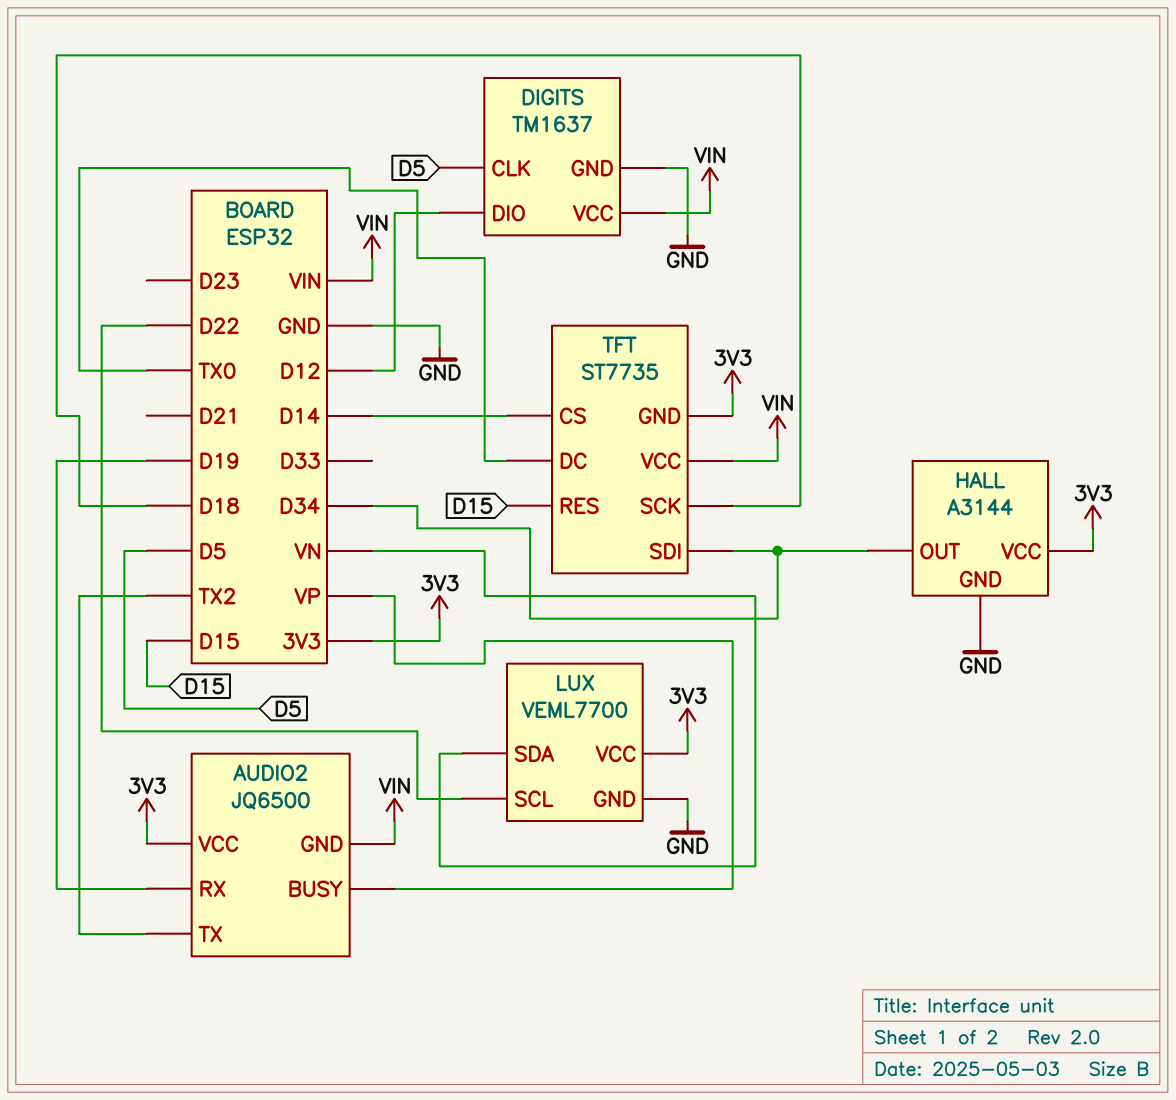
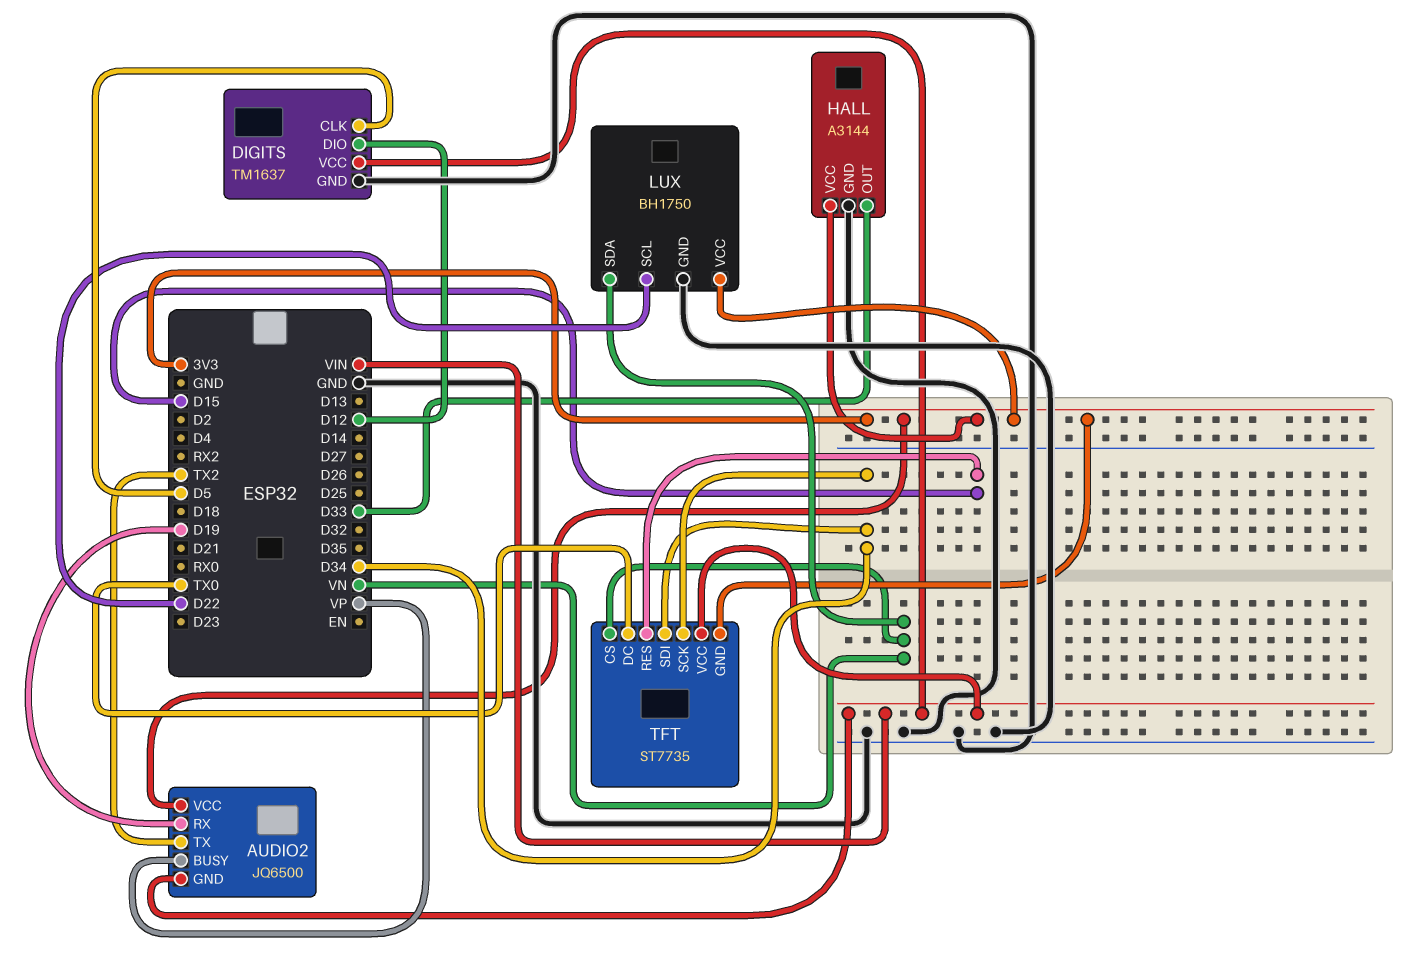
HALL pin OUT: D34 -> D33
LUX: VEML7700 -> BH1750
TFT pin CS: D14 -> VN
TFT pin SCK: D18 -> D34

